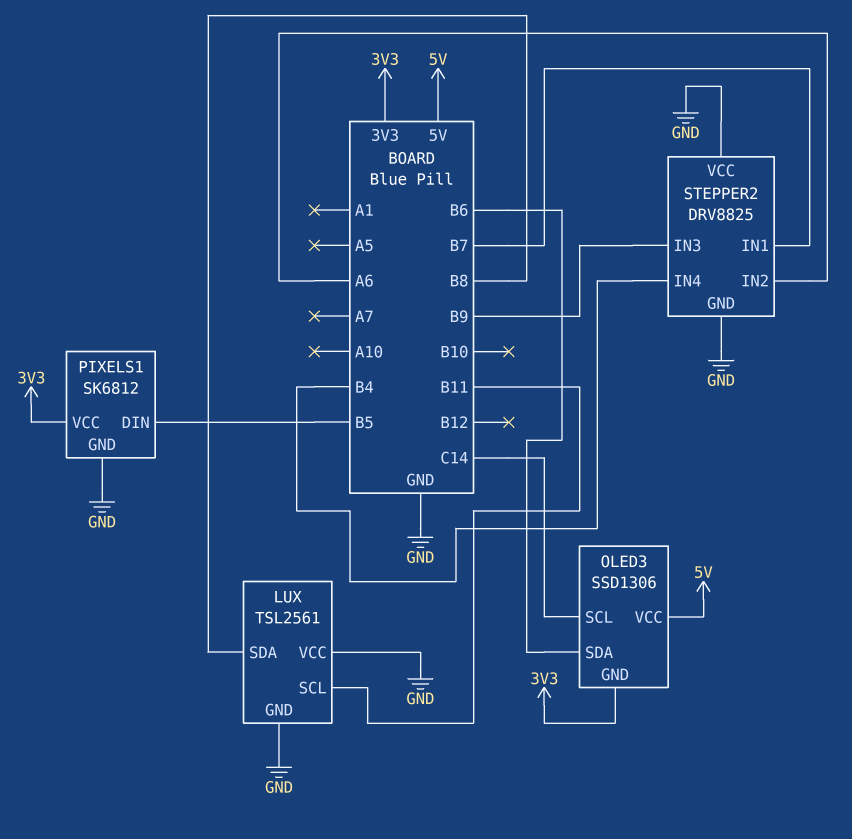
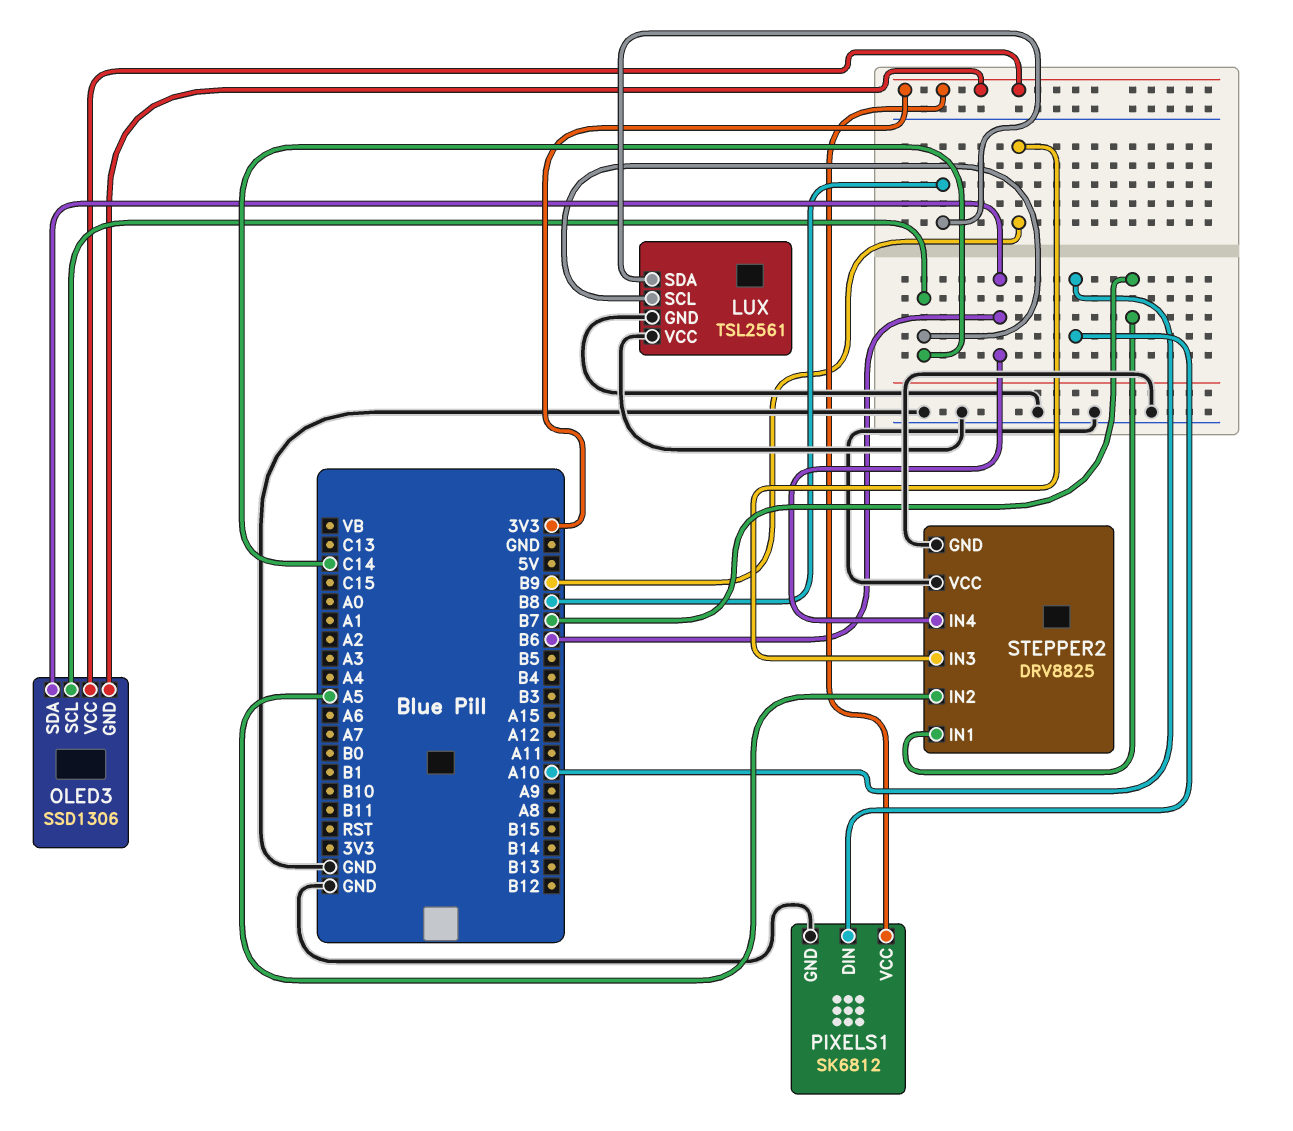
LUX pin SCL: B11 -> C14
OLED3 pin VCC: 5V -> 3V3
PIXELS1 pin DIN: B5 -> A10
STEPPER2 pin IN2: A6 -> A5
STEPPER2 pin IN4: B4 -> B6

